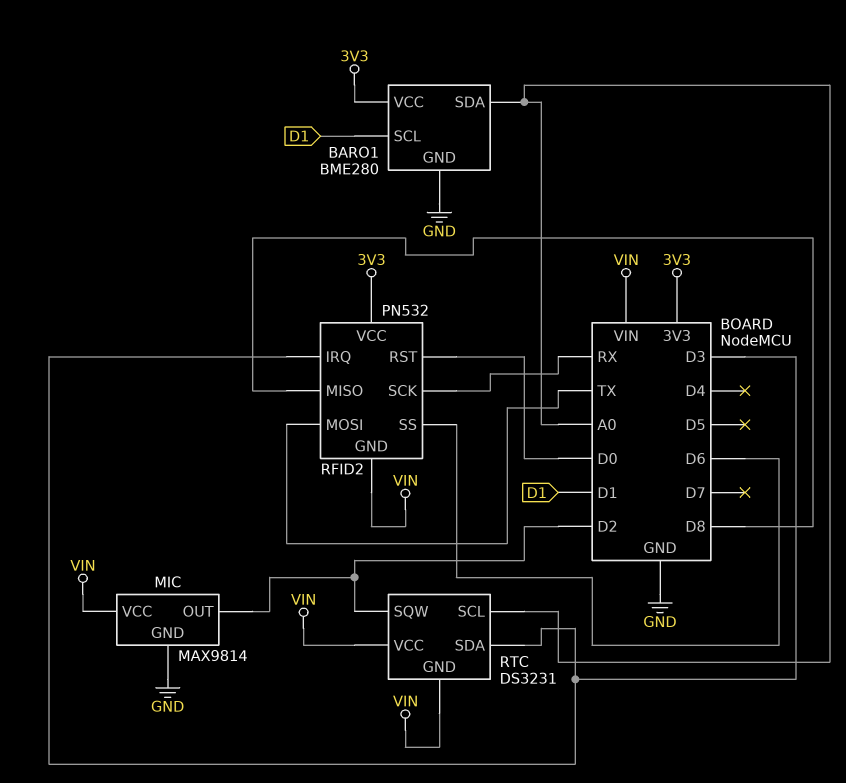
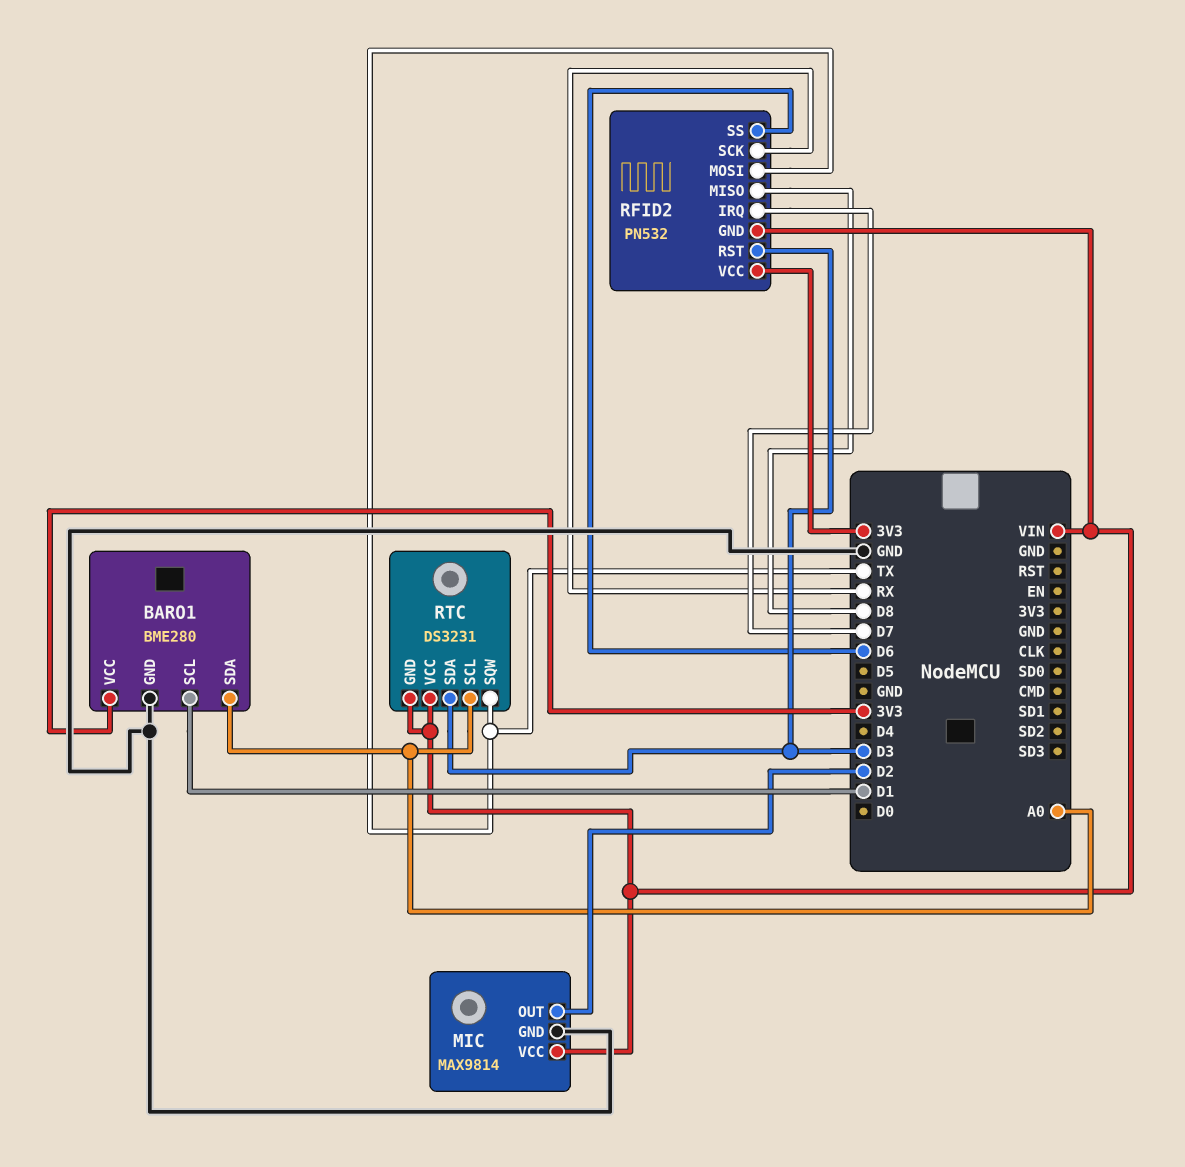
RFID2 pin IRQ: D3 -> D7
RFID2 pin RST: D0 -> D3
RTC pin SQW: D2 -> TX

